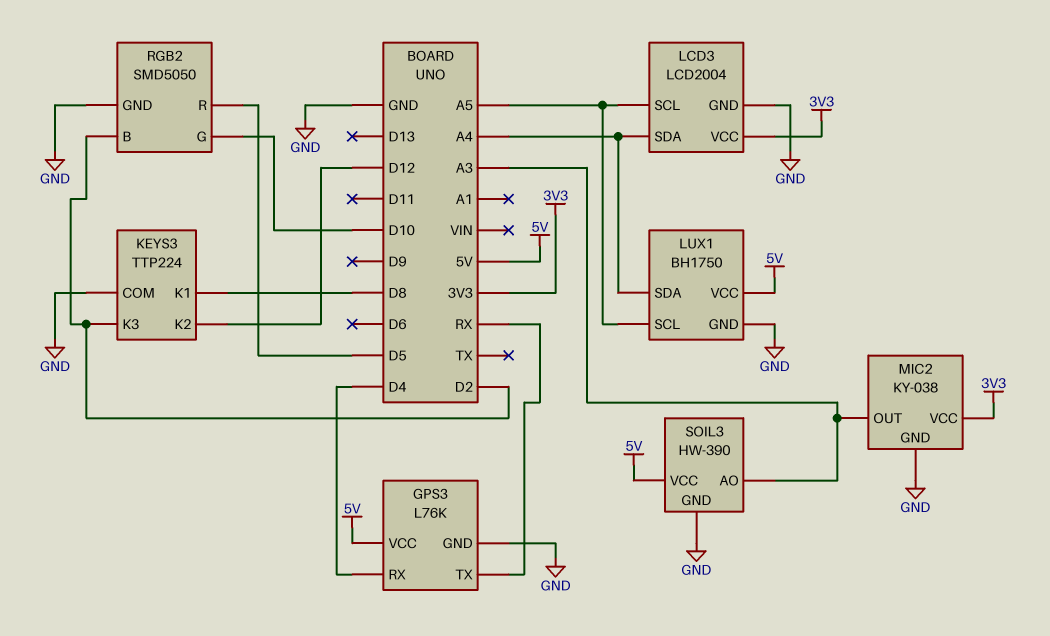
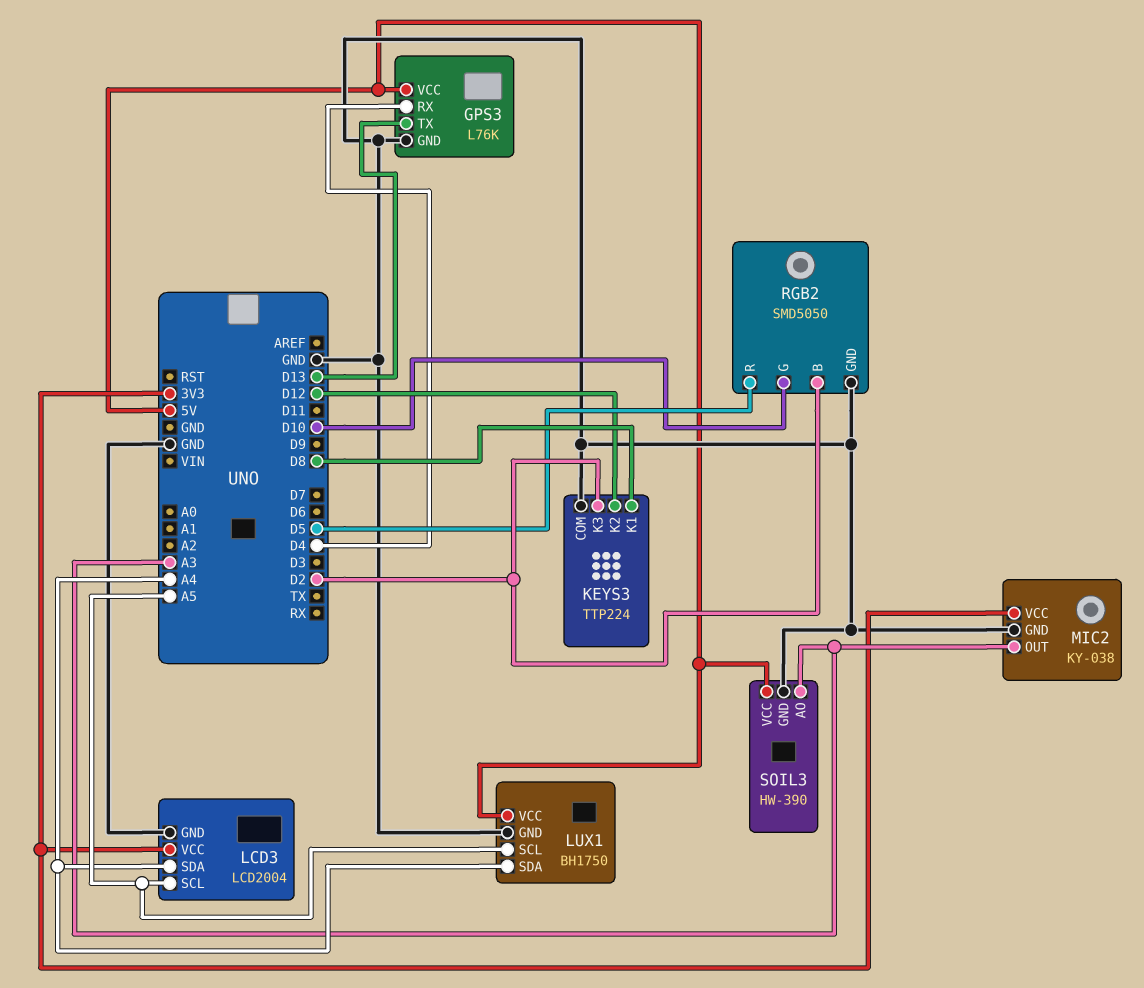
GPS3 pin TX: RX -> D13

